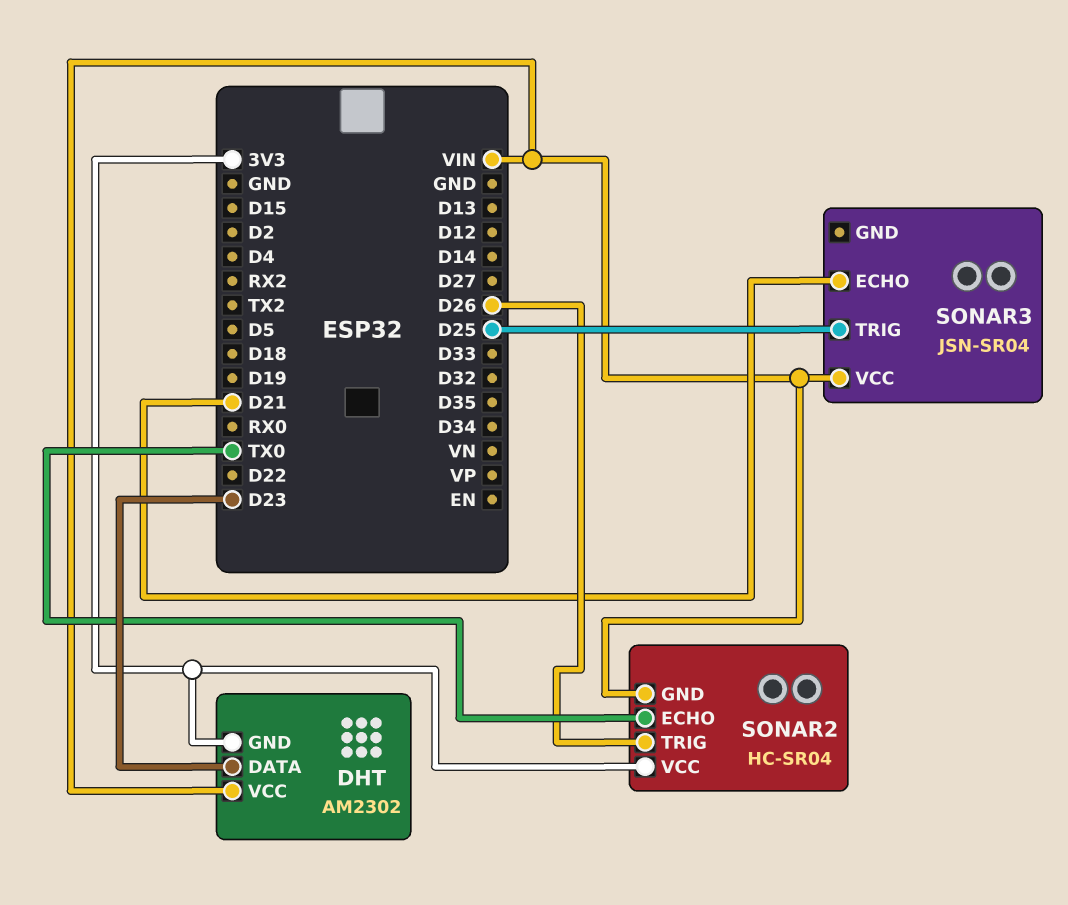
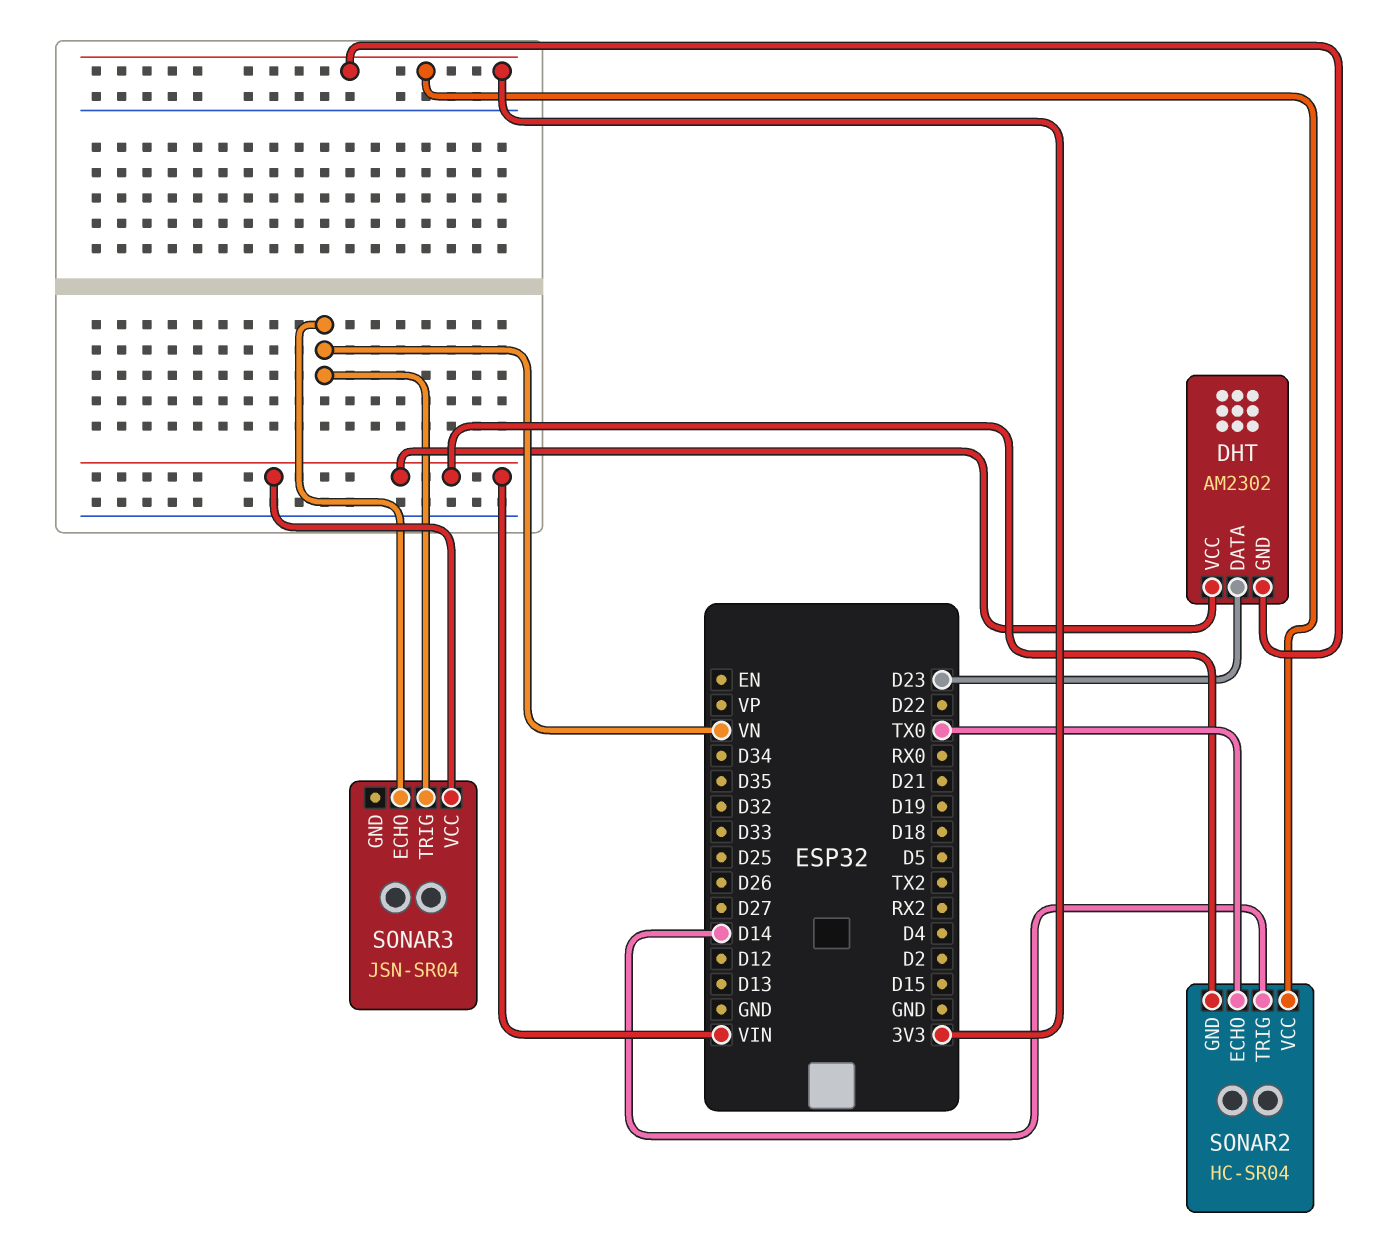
SONAR2 pin TRIG: D26 -> D14
SONAR3 pin ECHO: D21 -> VN
SONAR3 pin TRIG: D25 -> VN

